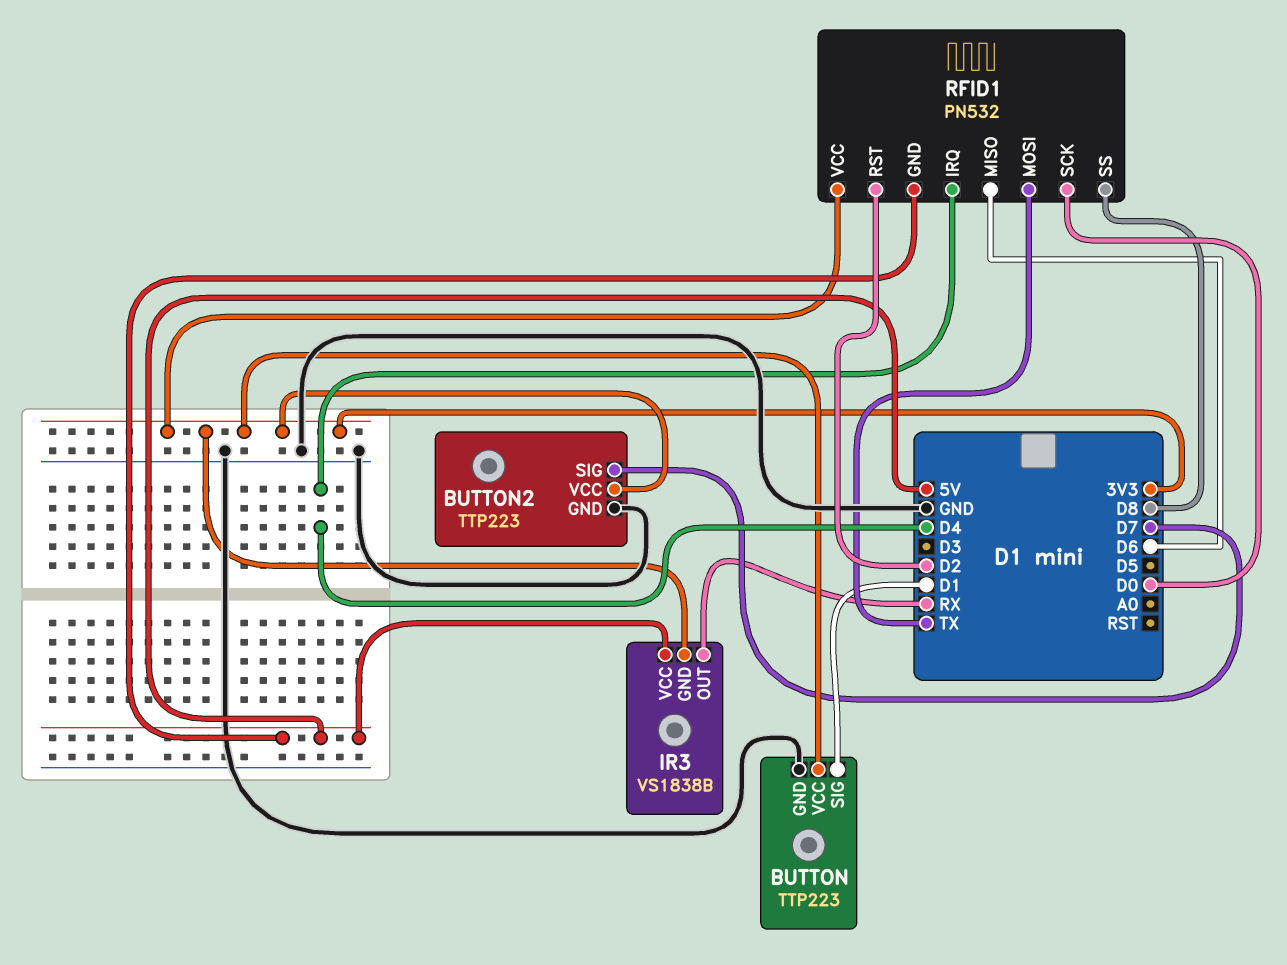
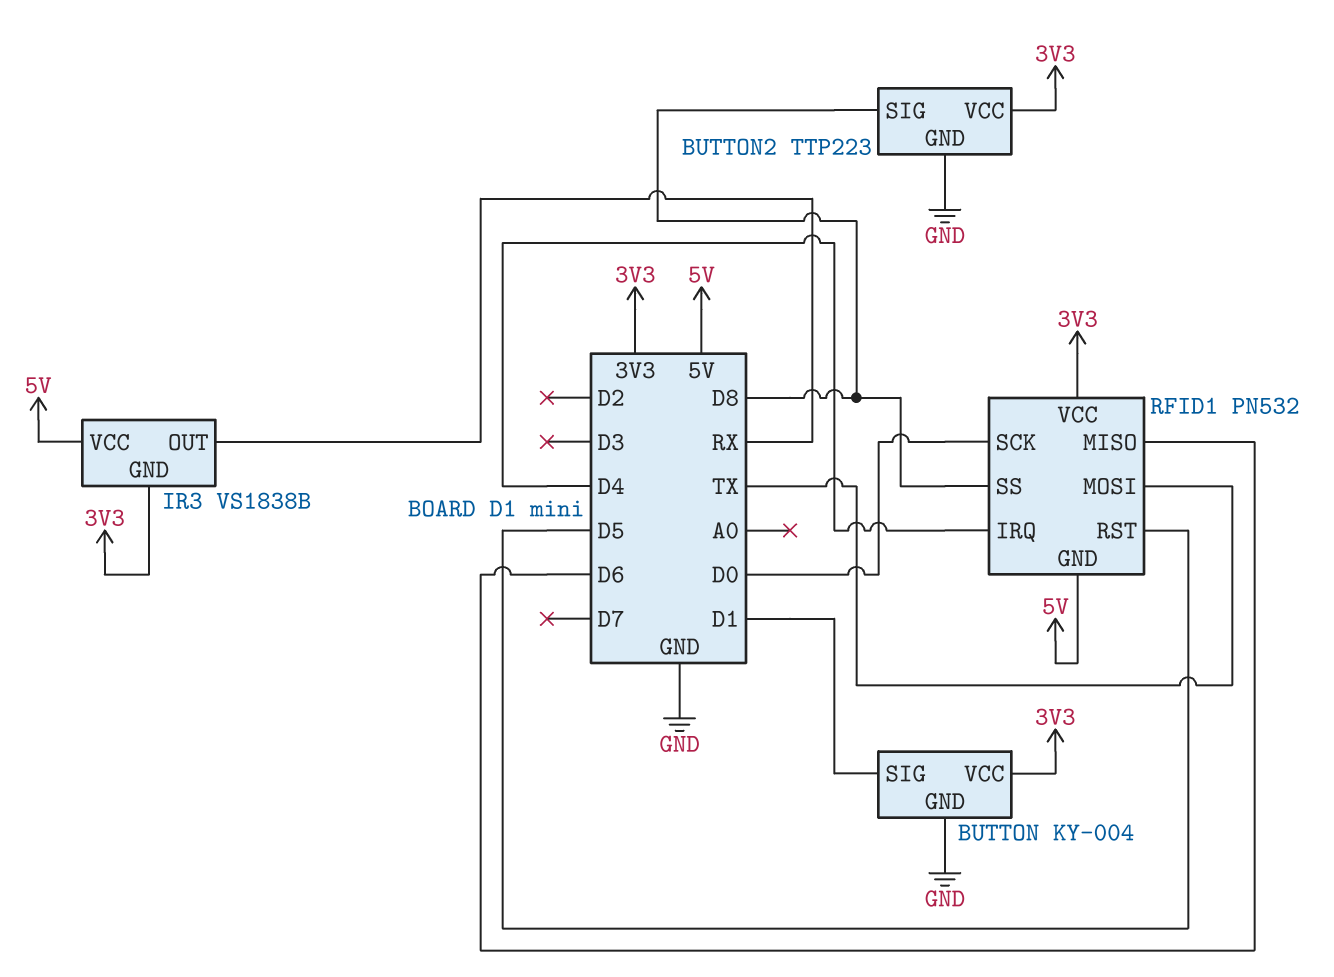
BUTTON: TTP223 -> KY-004
BUTTON2 pin SIG: D7 -> D8
RFID1 pin RST: D2 -> D5

